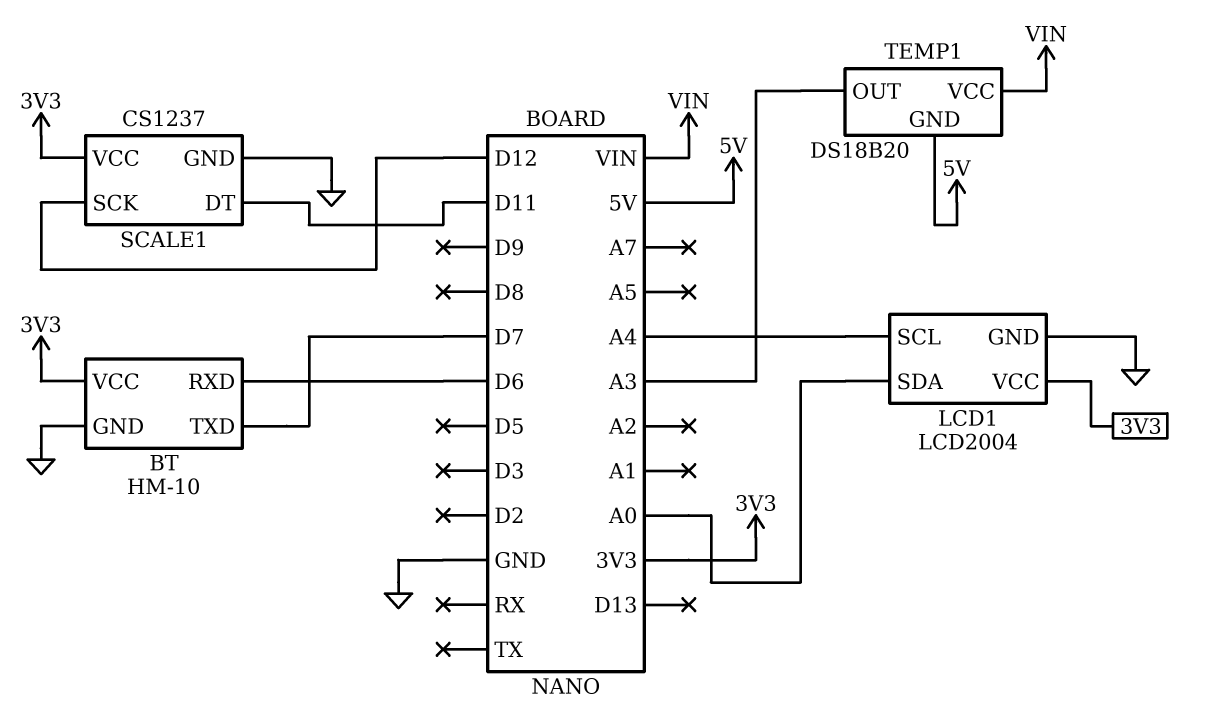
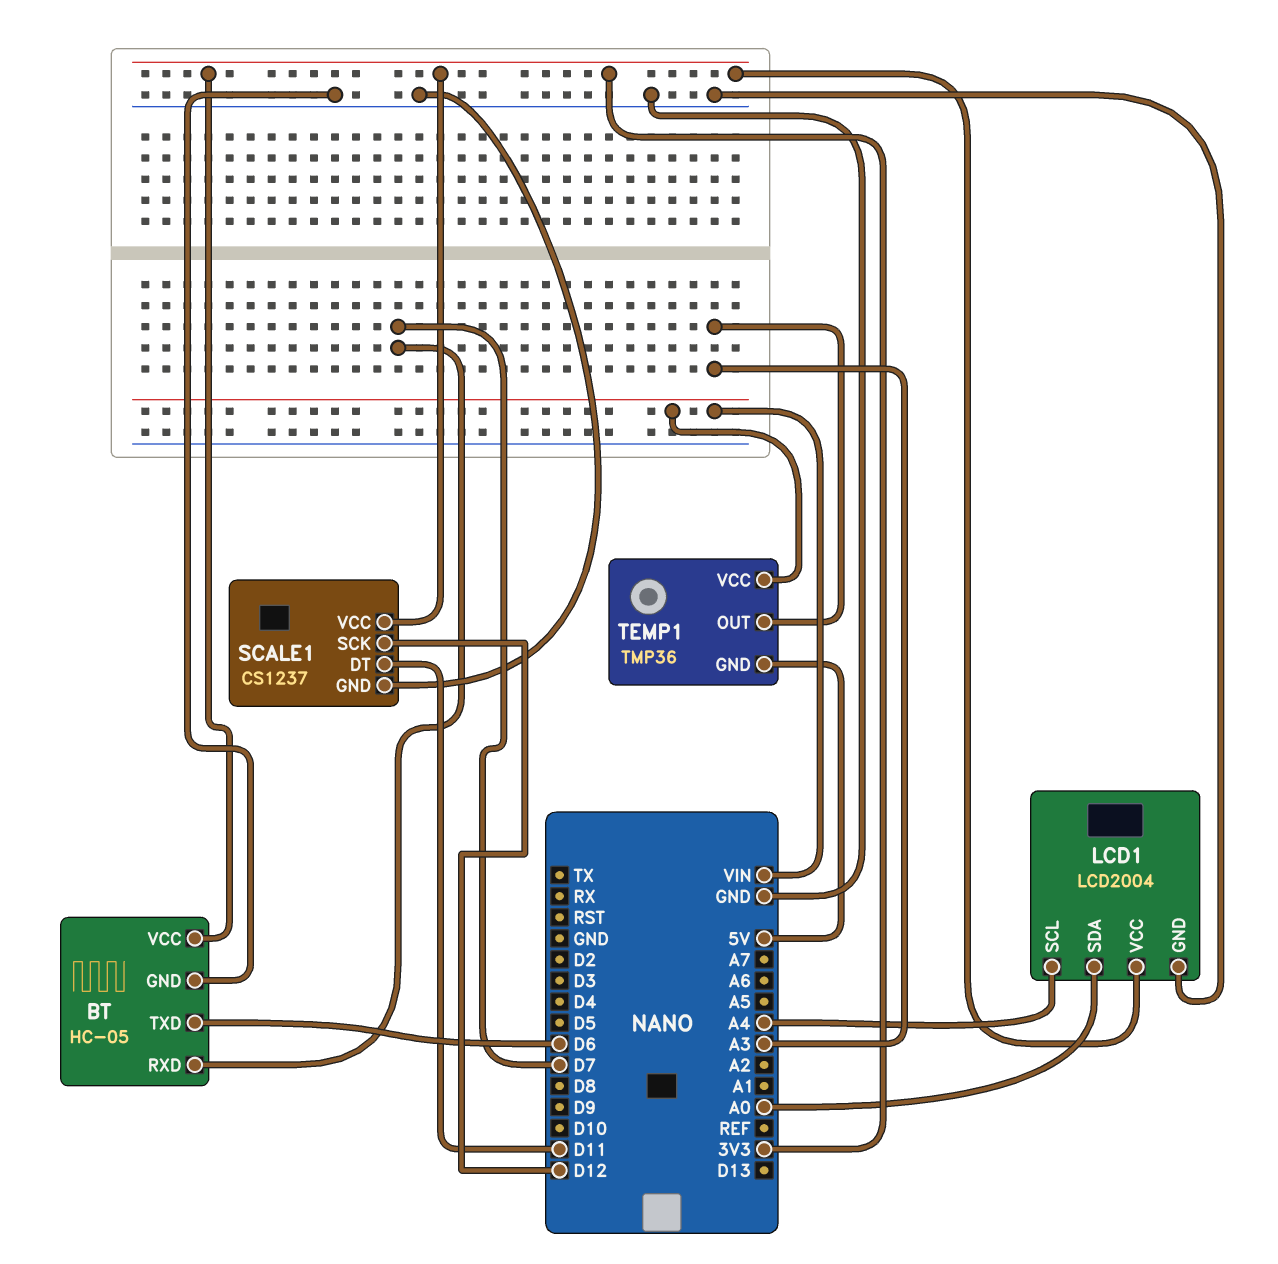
BT: HM-10 -> HC-05
BT pin RXD: D6 -> D7
BT pin TXD: D7 -> D6
TEMP1: DS18B20 -> TMP36

